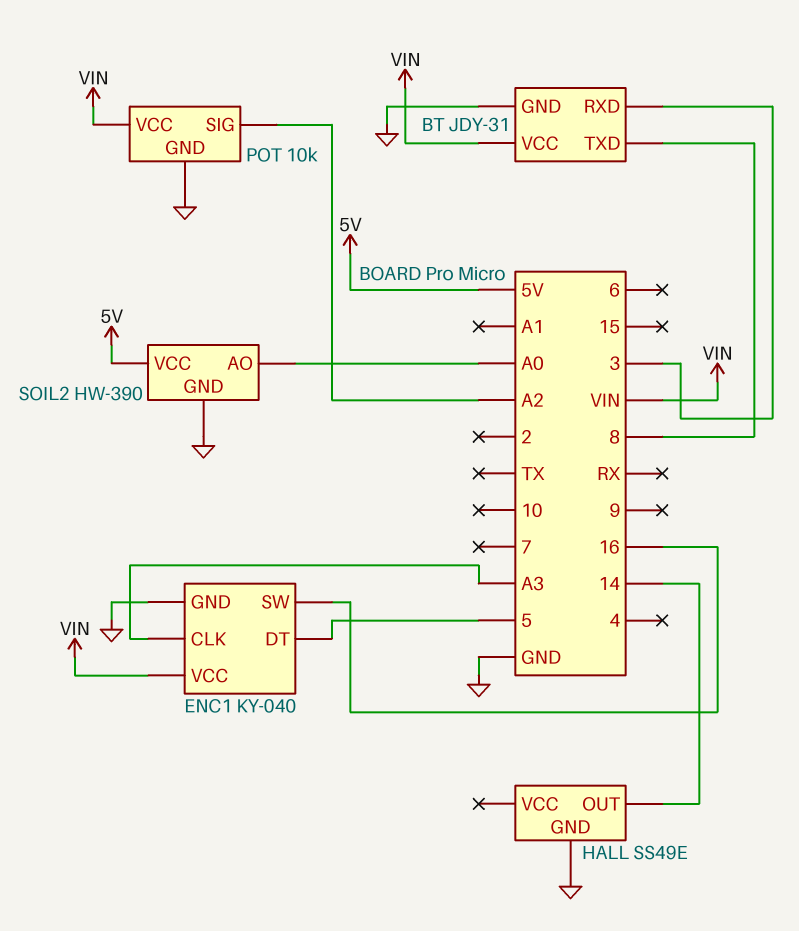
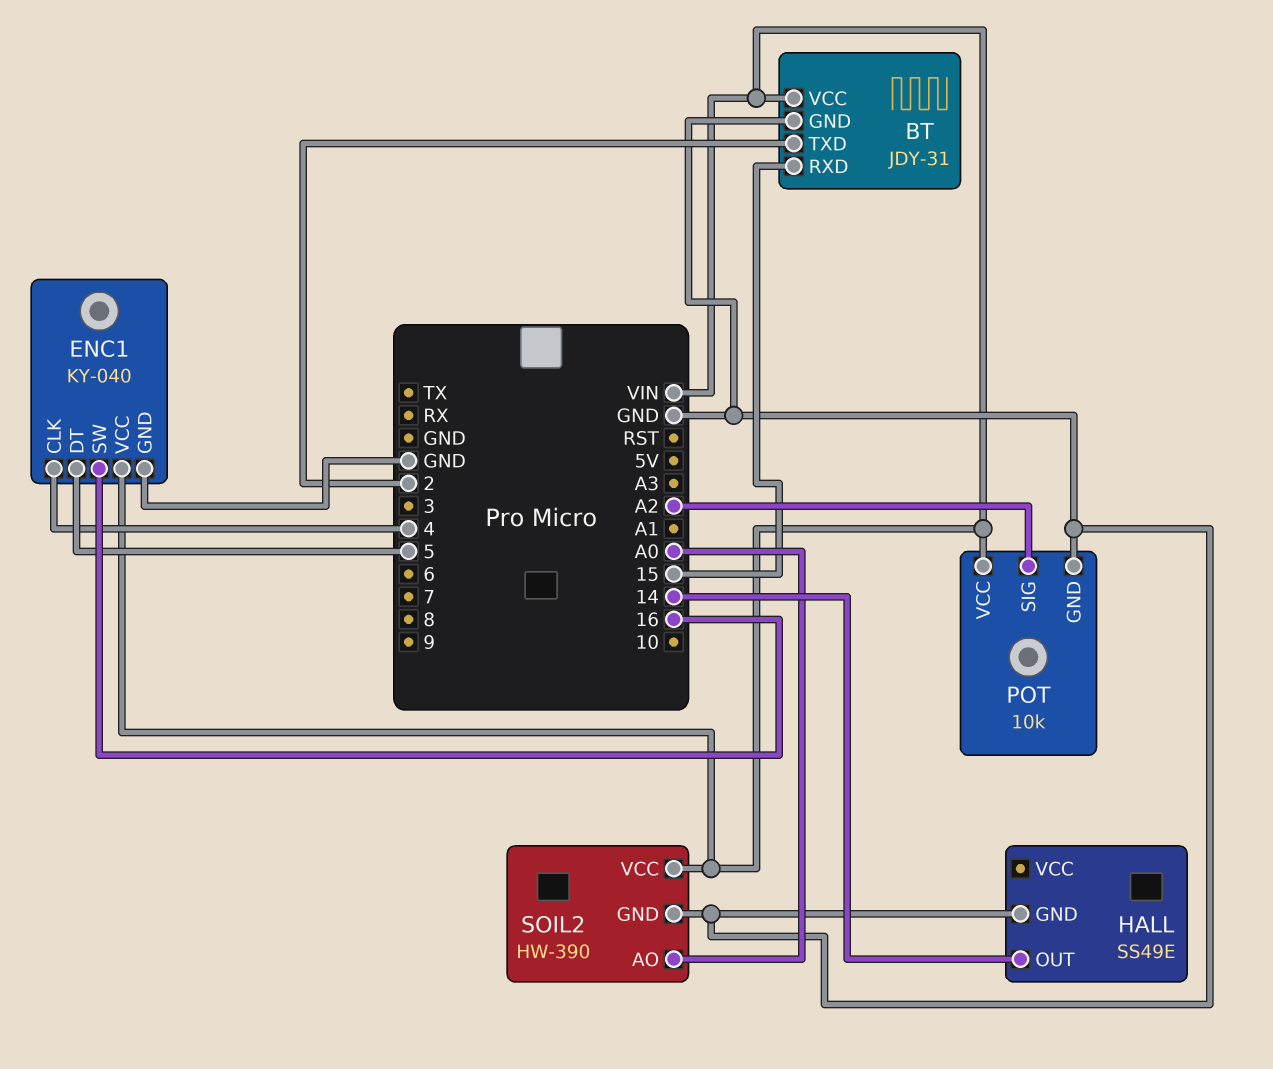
BT pin RXD: 3 -> 15
BT pin TXD: 8 -> 2
ENC1 pin CLK: A3 -> 4
SOIL2 pin VCC: 5V -> VIN

